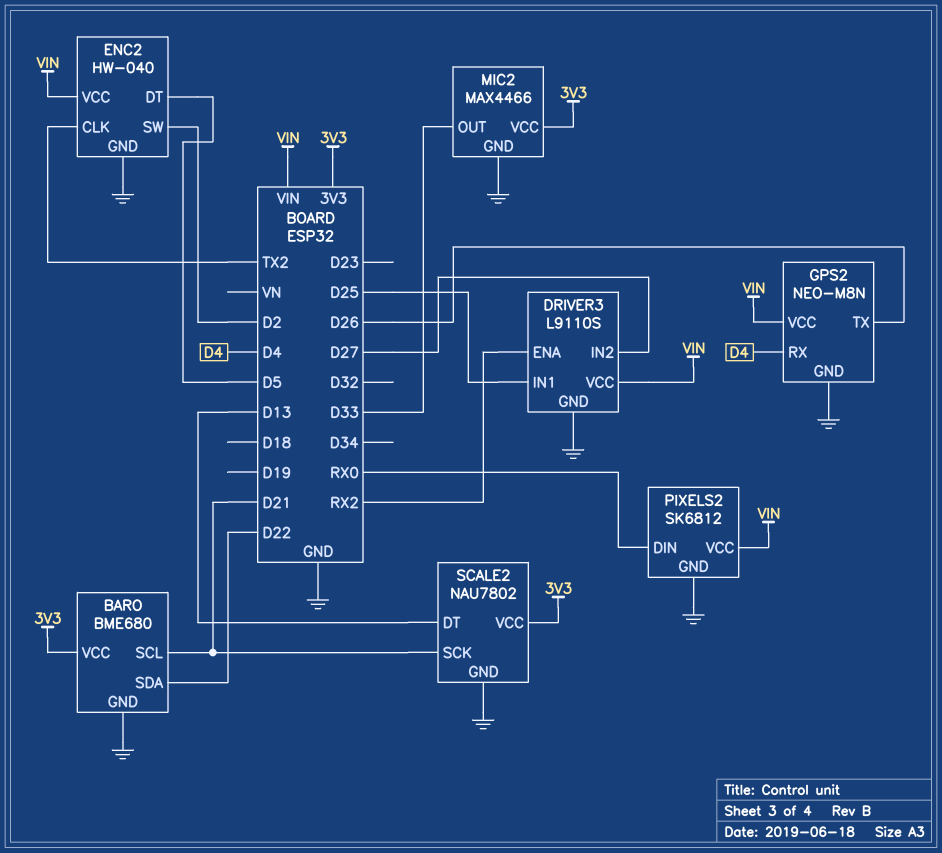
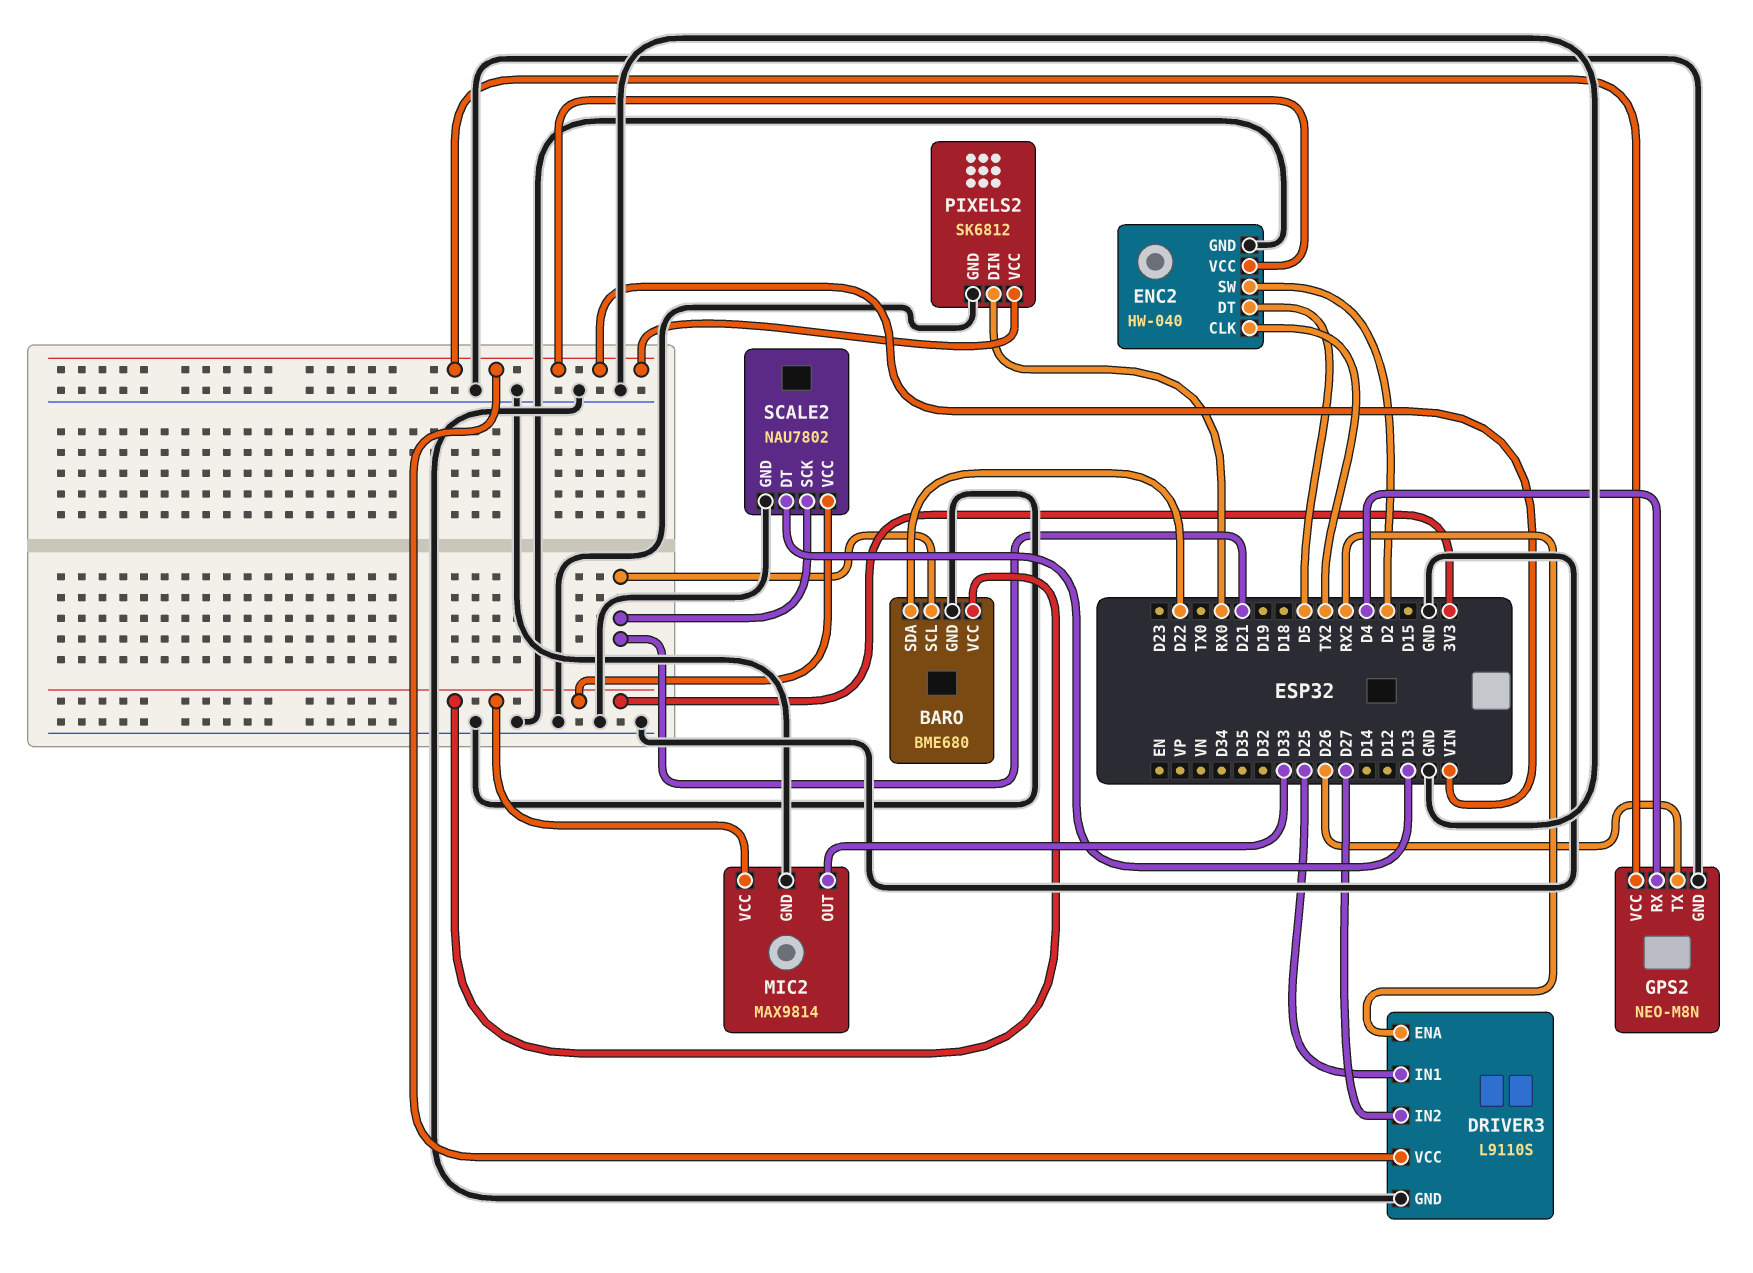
MIC2: MAX4466 -> MAX9814

